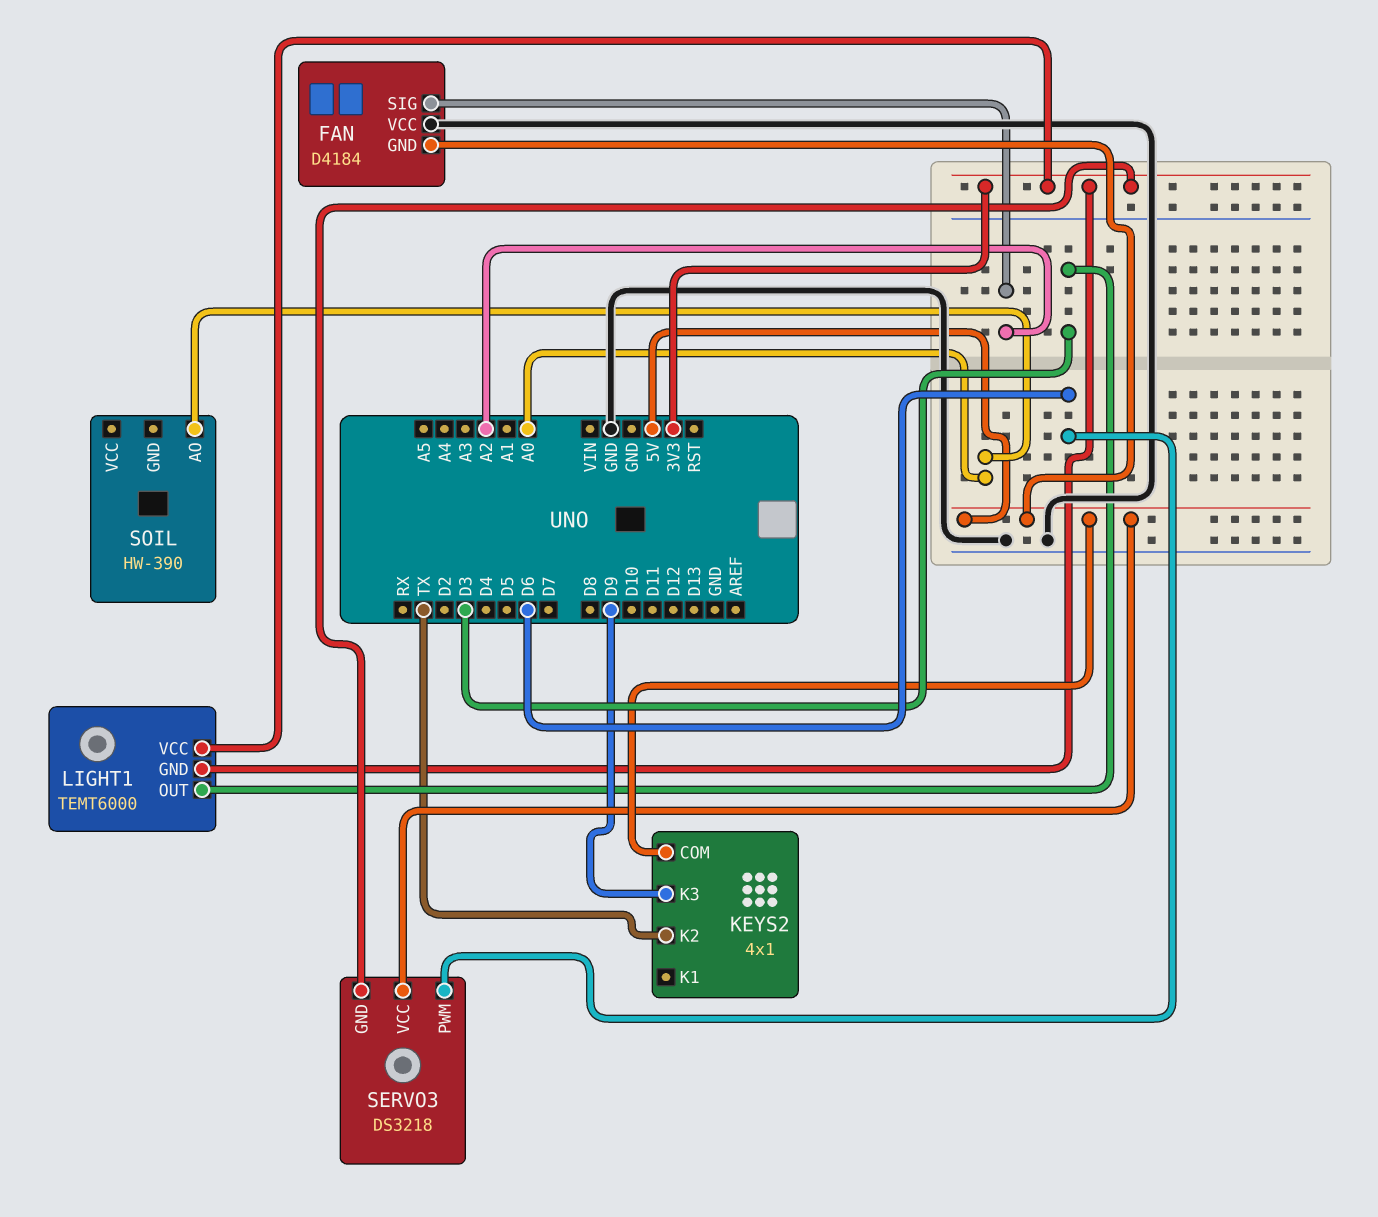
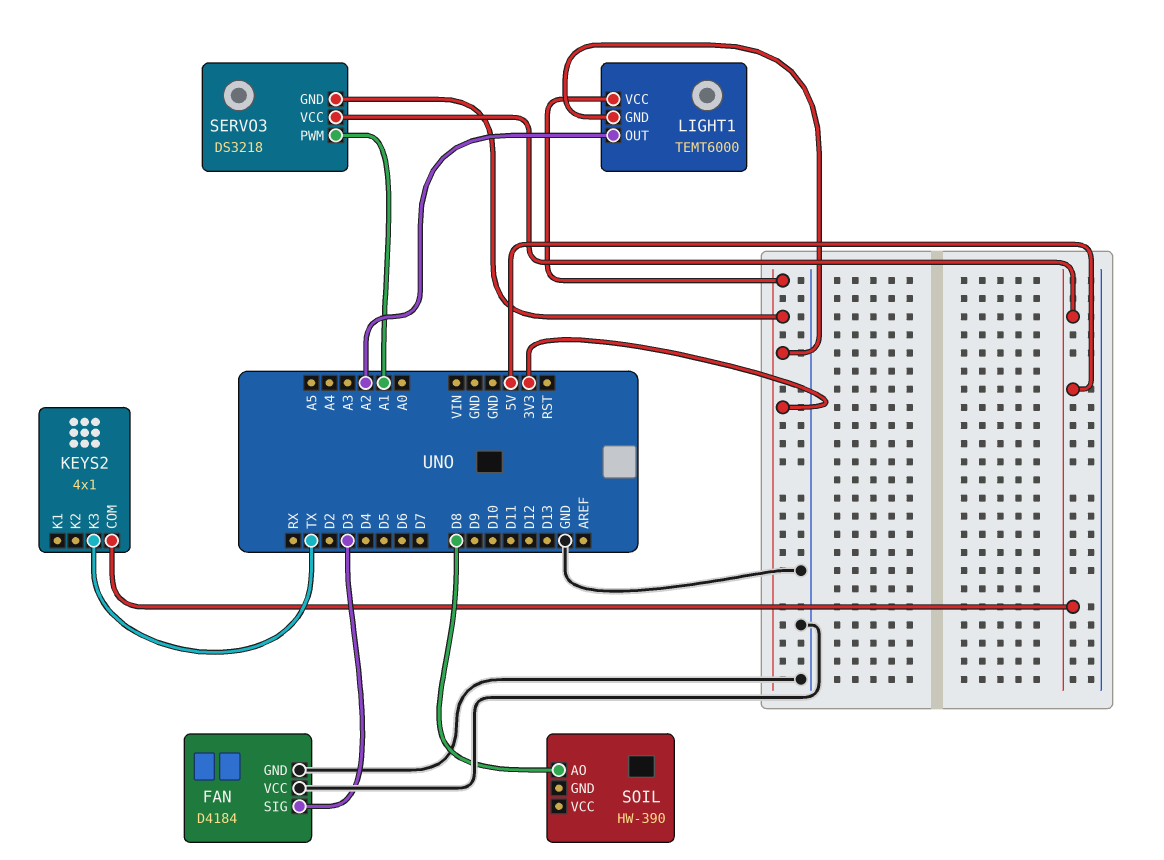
FAN pin GND: 5V -> GND
FAN pin SIG: A2 -> D3
KEYS2 pin K2: TX -> none
KEYS2 pin K3: D9 -> TX
LIGHT1 pin OUT: D3 -> A2
SERVO3 pin PWM: D6 -> A1
SOIL pin AO: A0 -> D8

